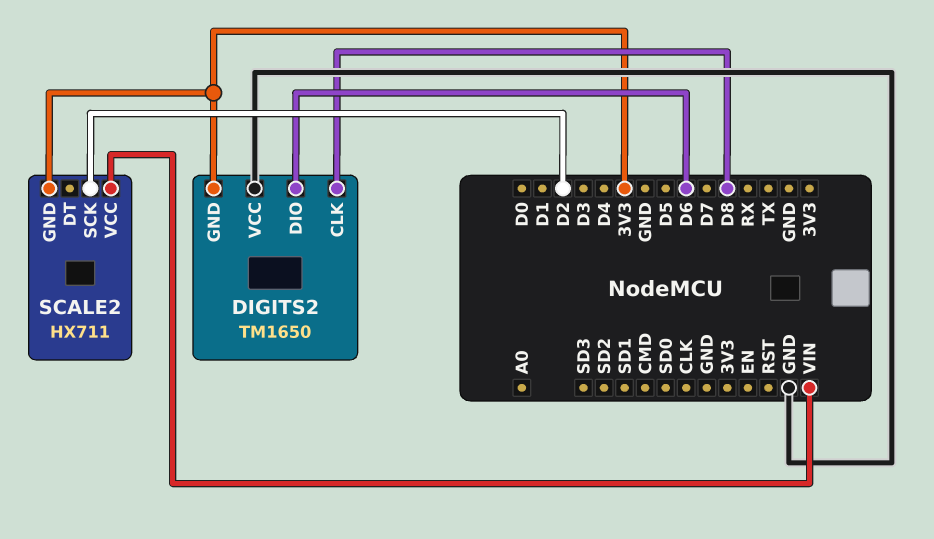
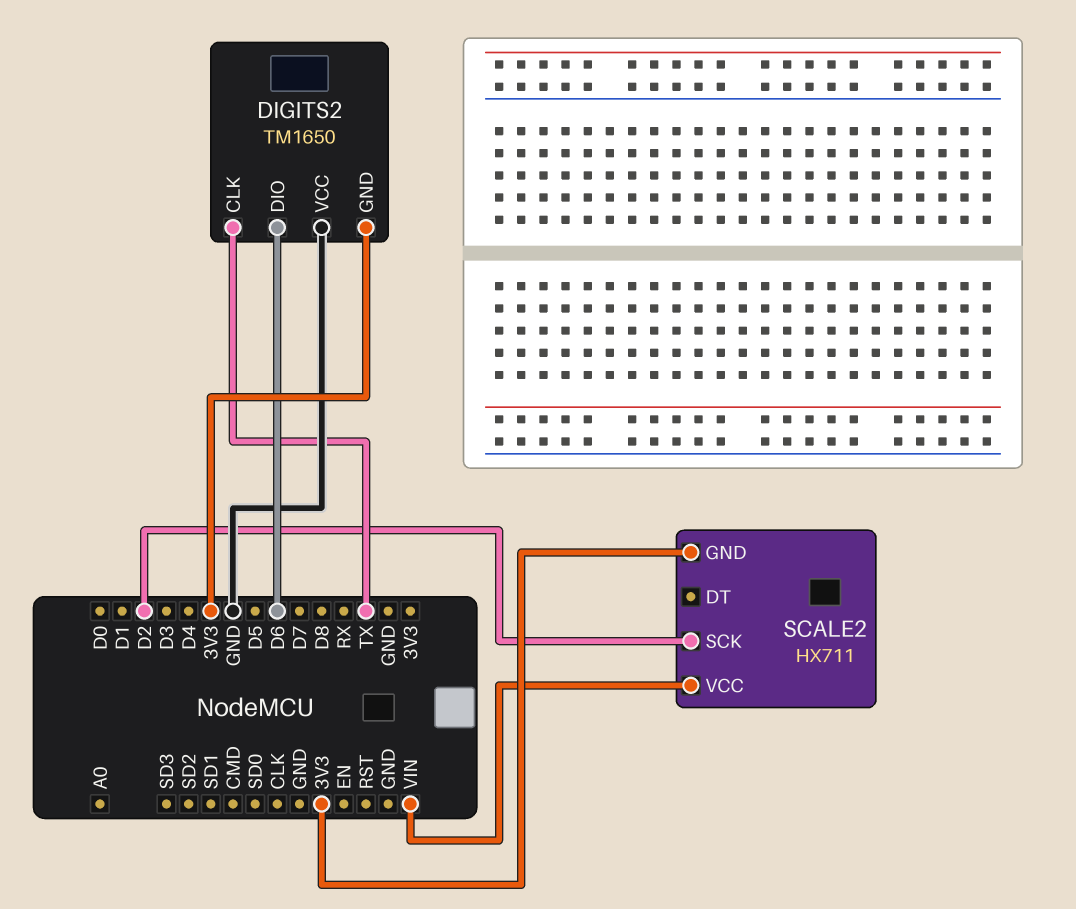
DIGITS2 pin CLK: D8 -> TX

